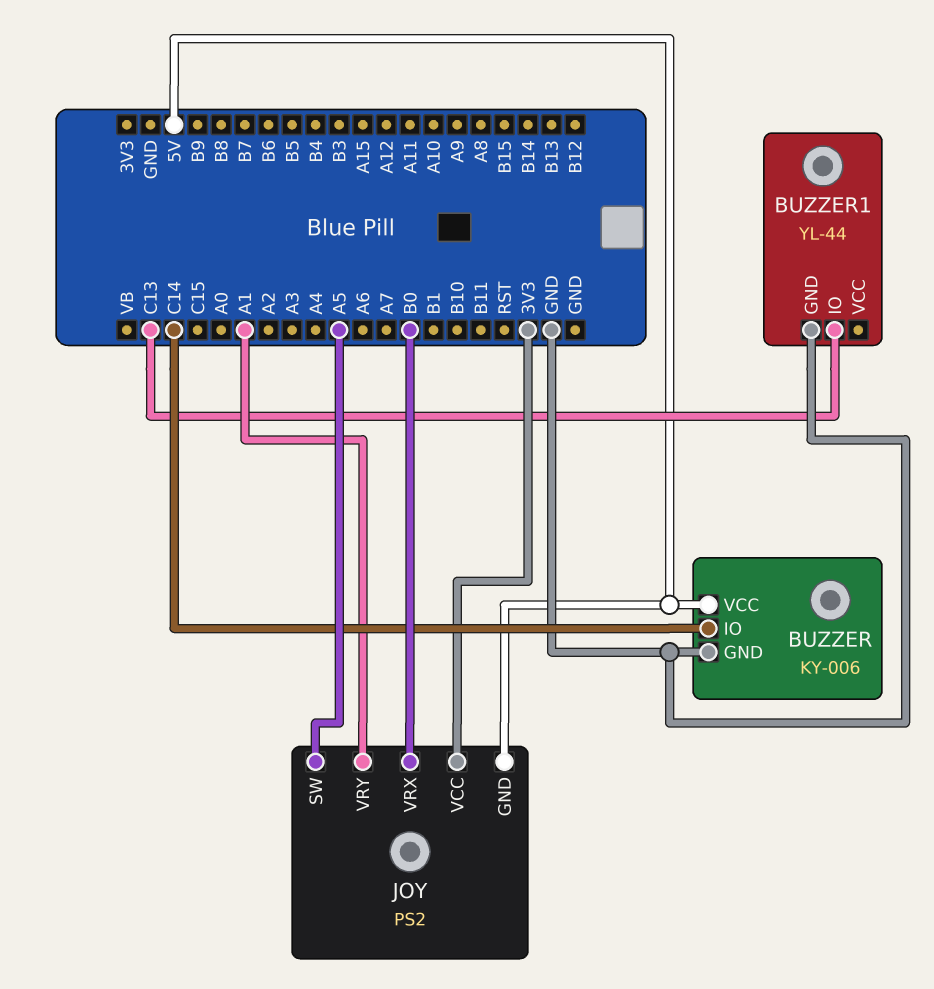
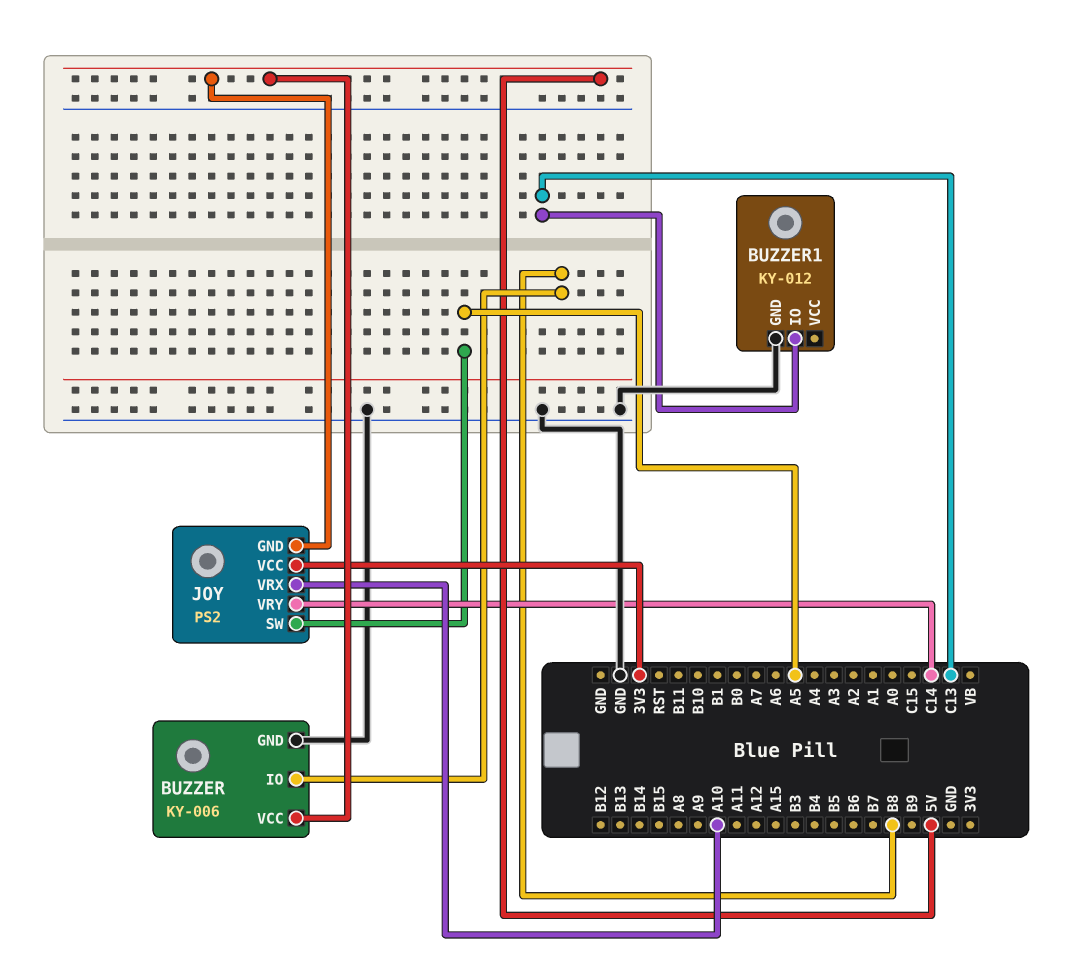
BUZZER pin IO: C14 -> B8
BUZZER1: YL-44 -> KY-012
JOY pin VRX: B0 -> A10
JOY pin VRY: A1 -> C14

